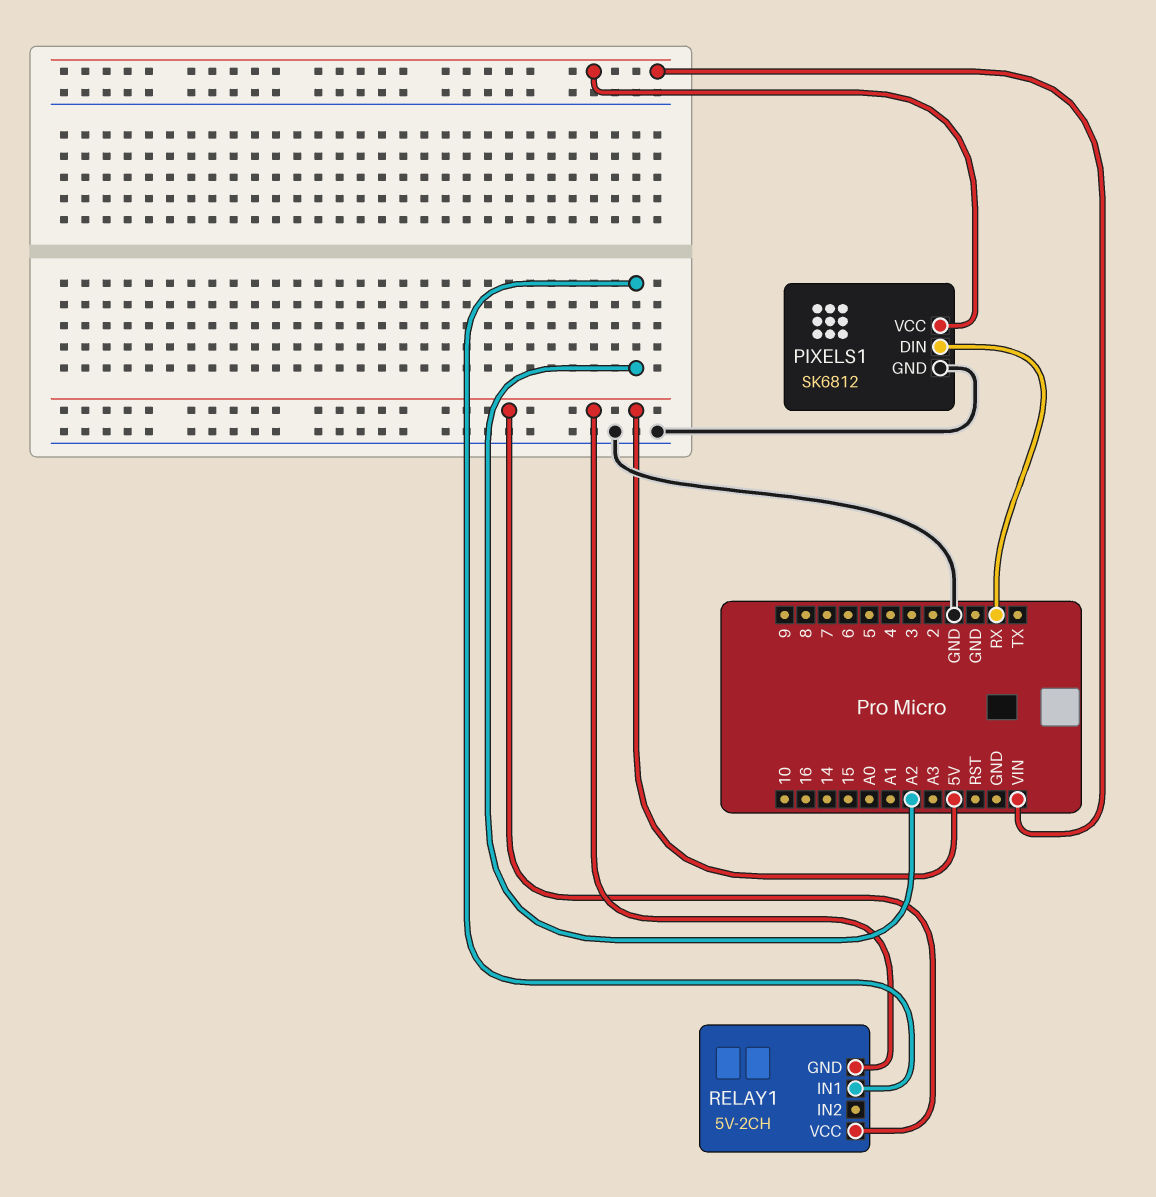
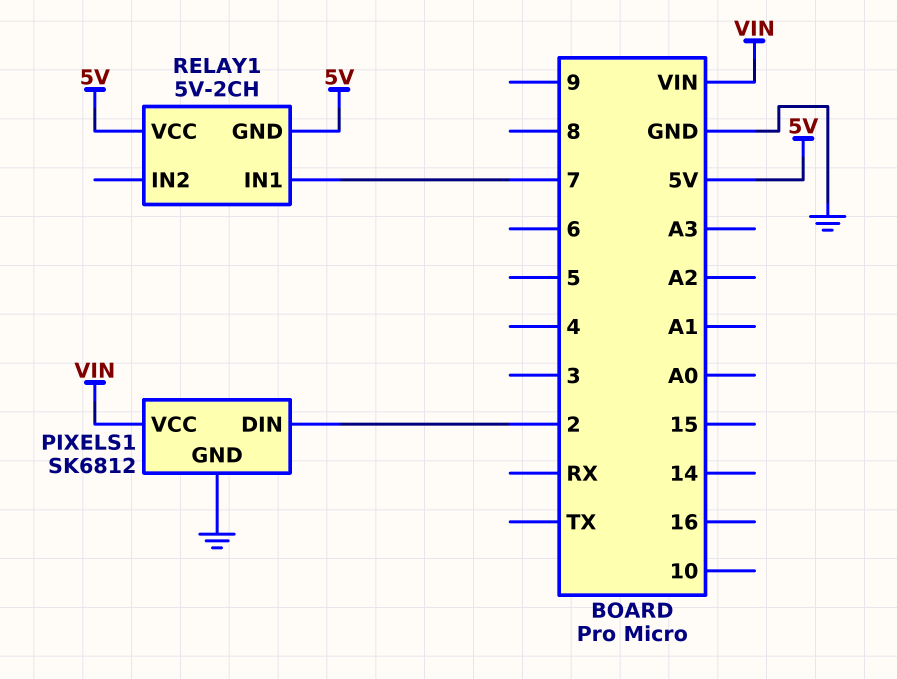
PIXELS1 pin DIN: RX -> 2
RELAY1 pin IN1: A2 -> 7

